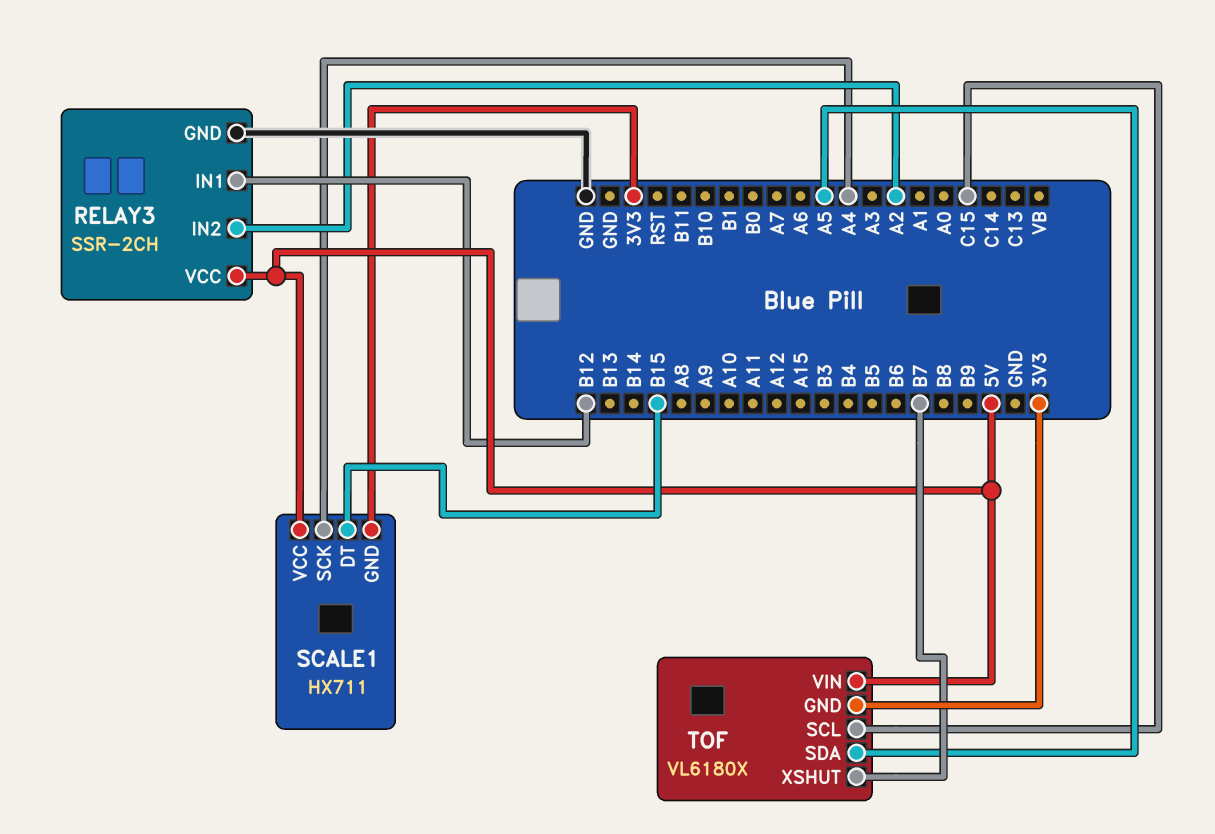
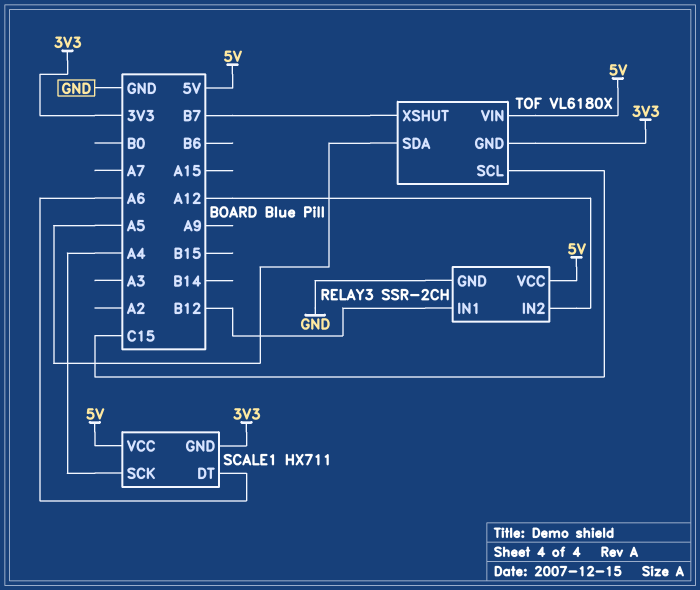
RELAY3 pin IN2: A2 -> A12
SCALE1 pin DT: B15 -> A6

